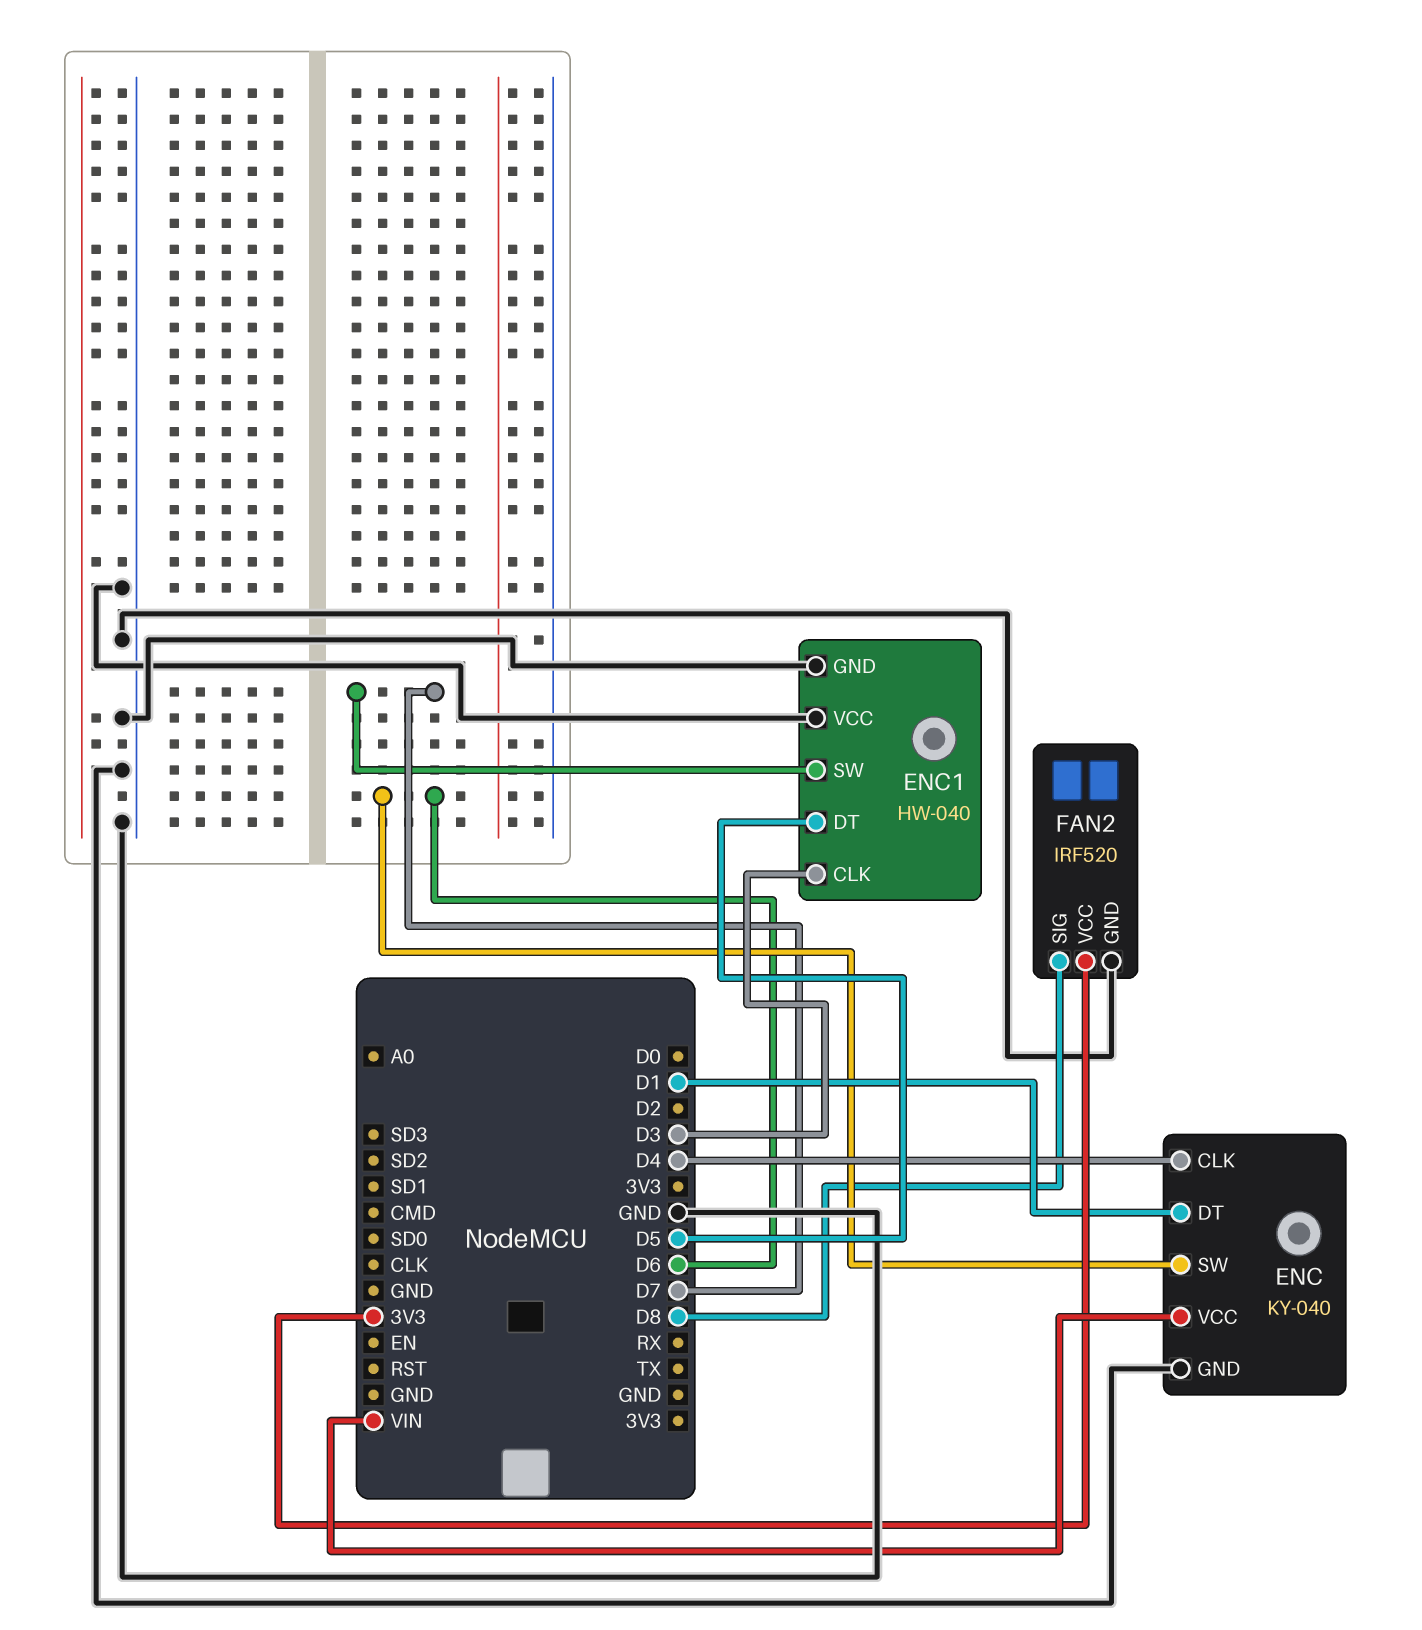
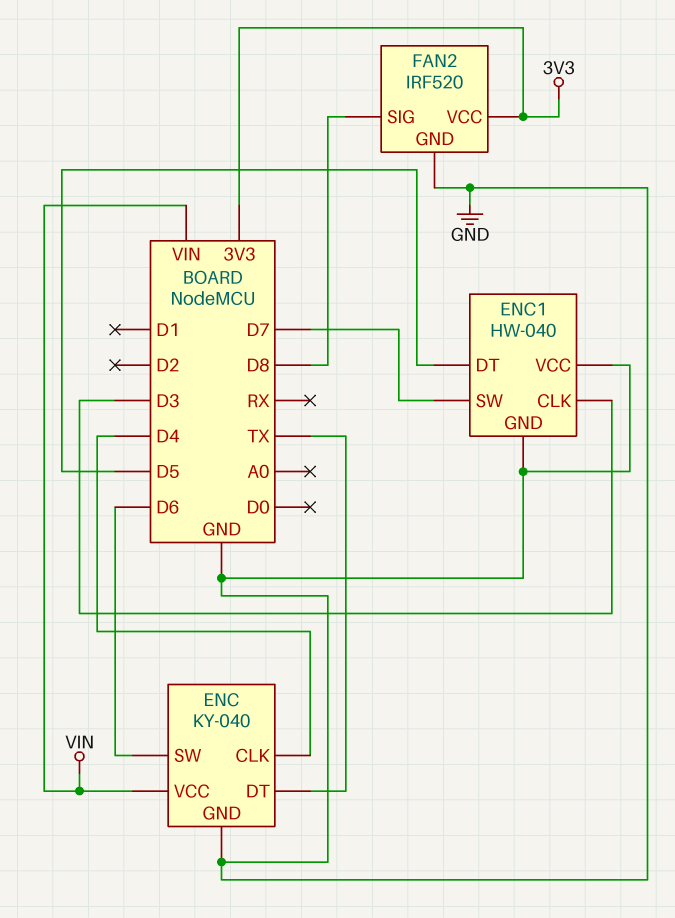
ENC pin DT: D1 -> TX

